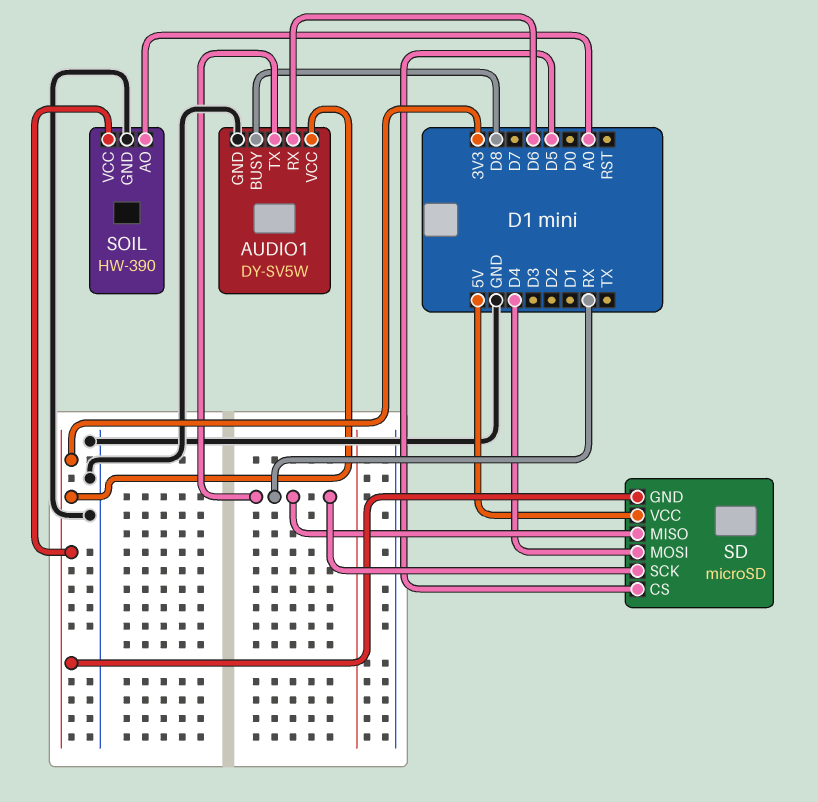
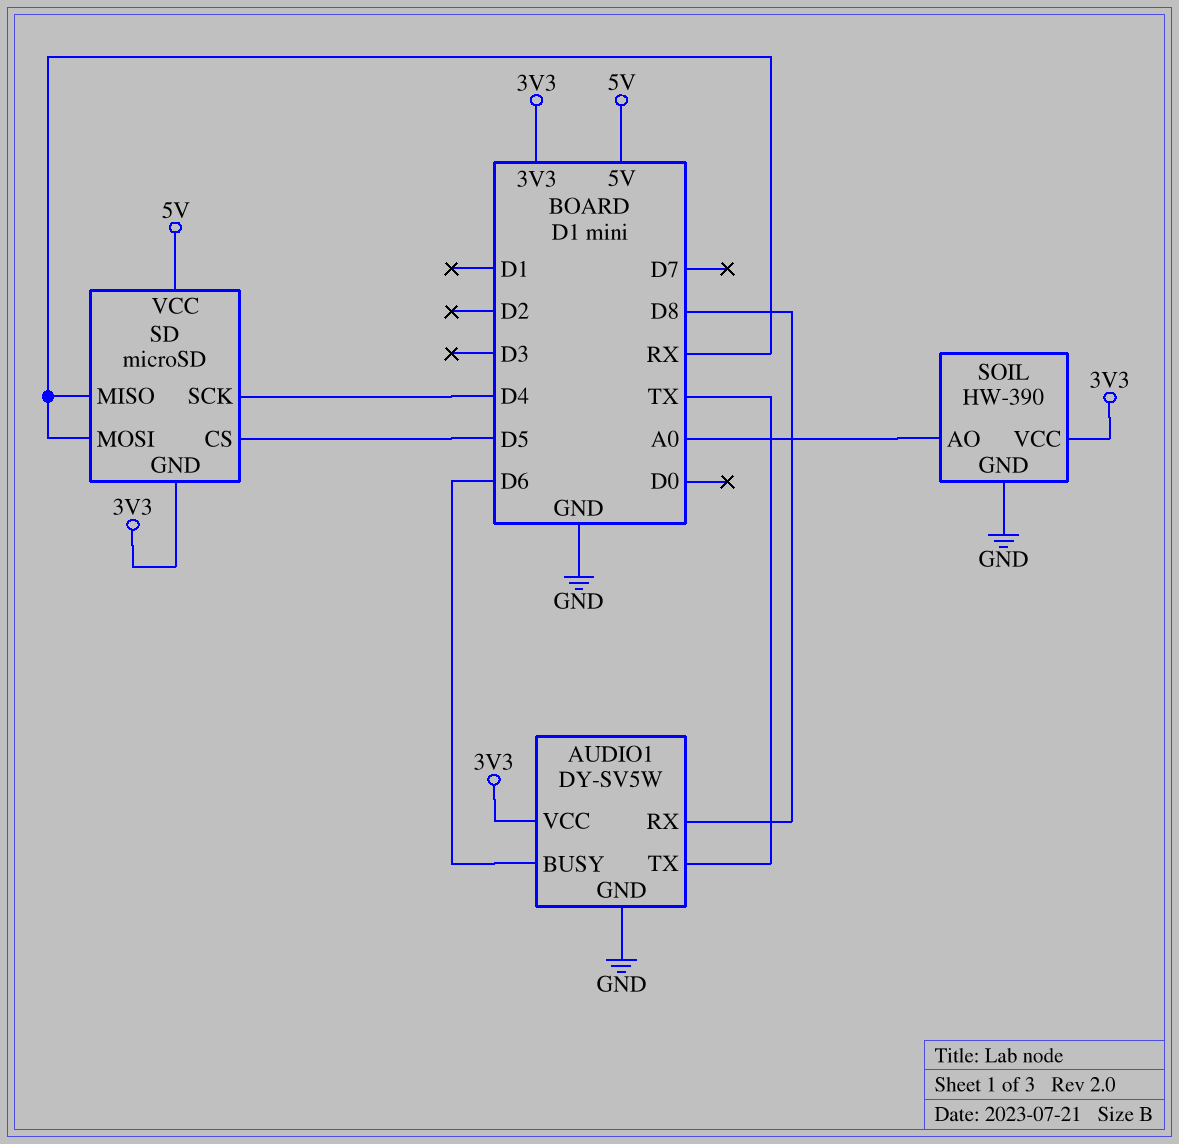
AUDIO1 pin BUSY: D8 -> D6
AUDIO1 pin RX: D6 -> D8
AUDIO1 pin TX: RX -> TX
SD pin MOSI: D4 -> RX
SD pin SCK: RX -> D4

